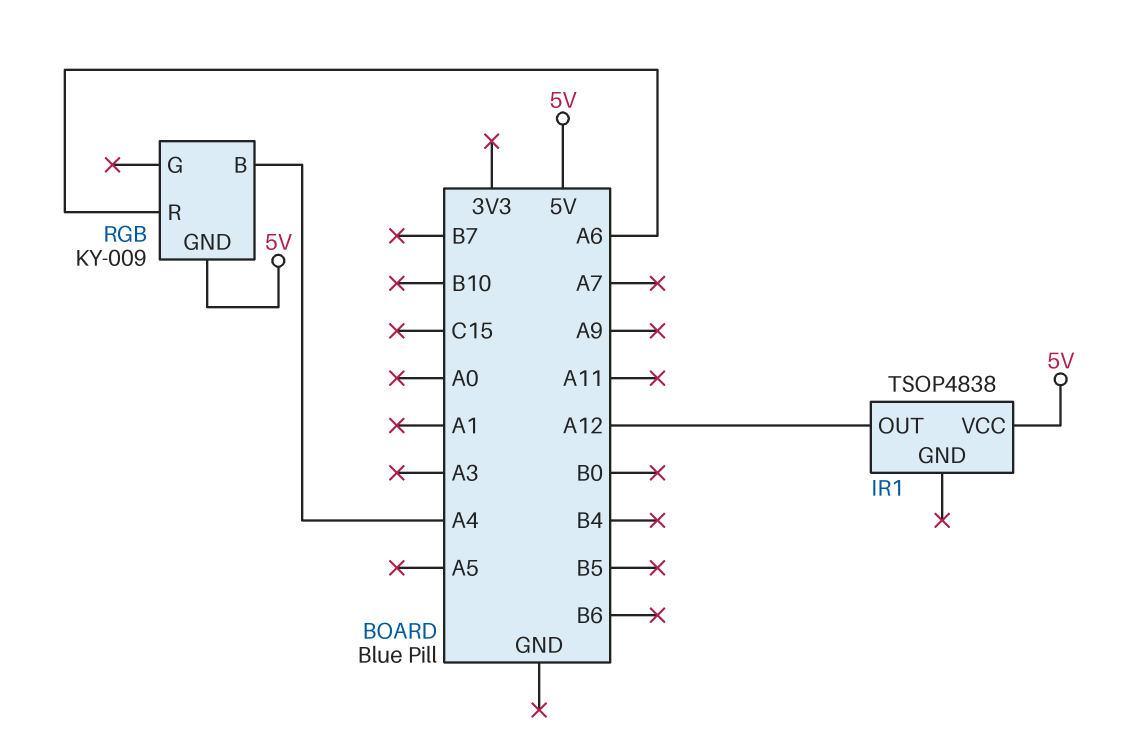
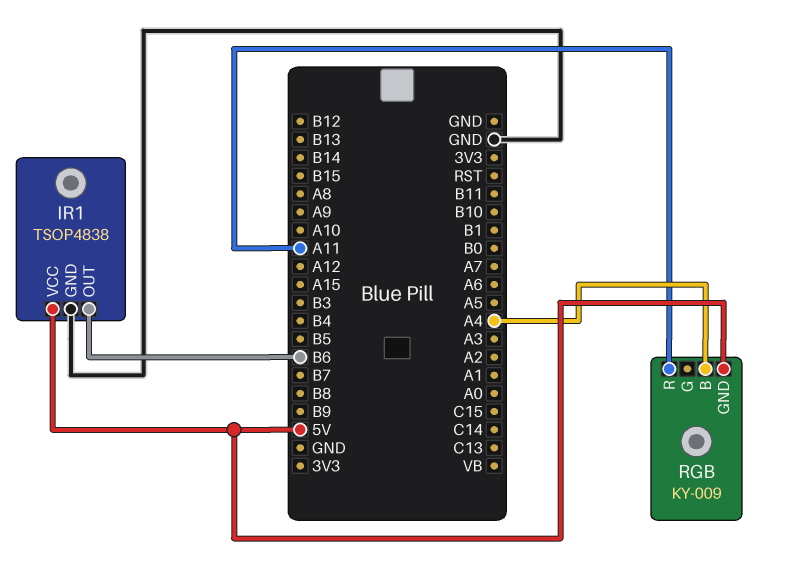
IR1 pin GND: none -> GND
IR1 pin OUT: A12 -> B6
RGB pin R: A6 -> A11

